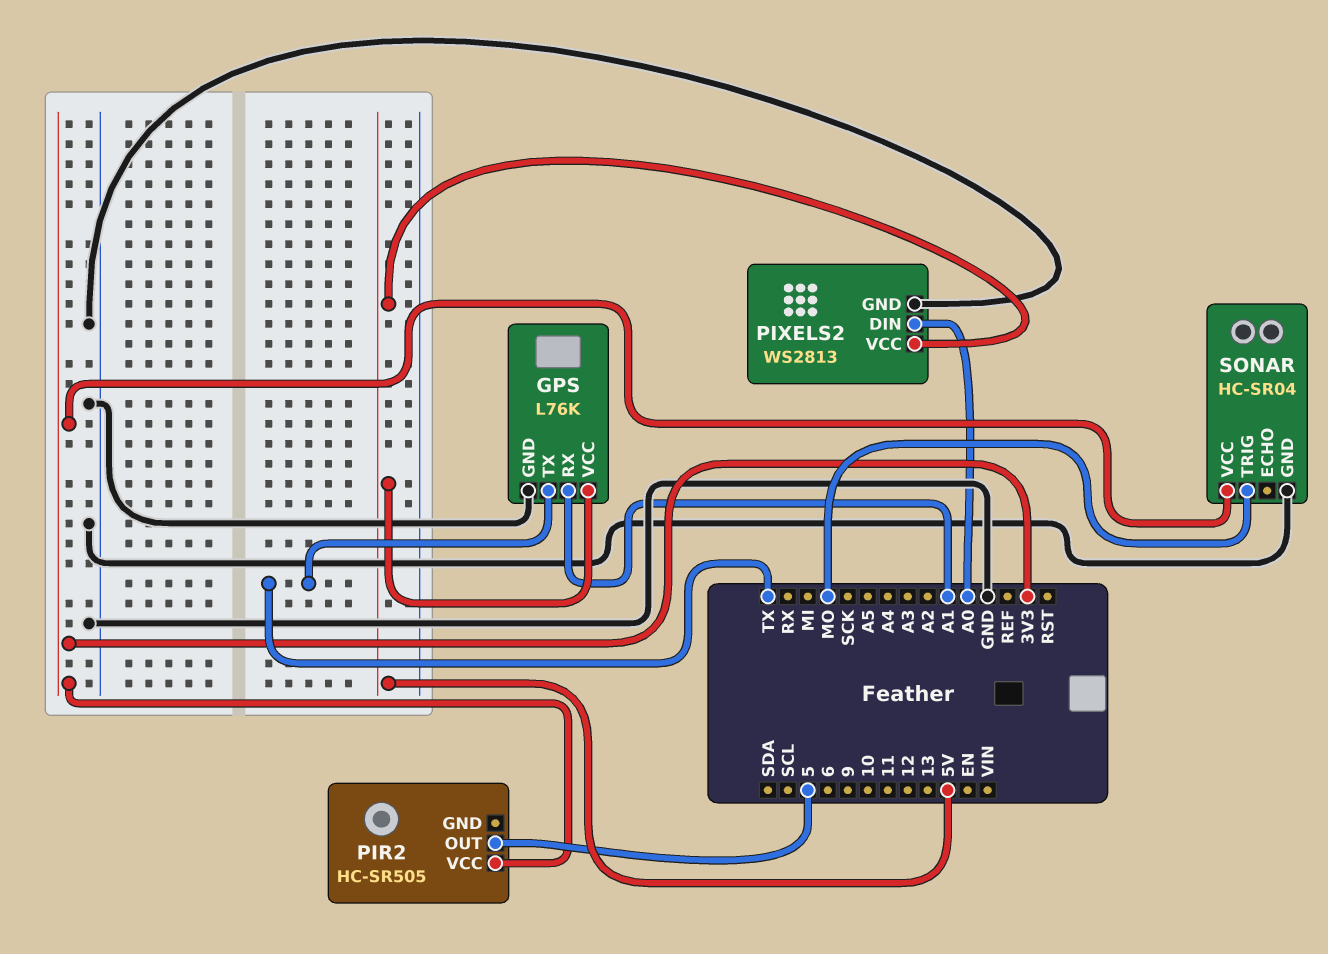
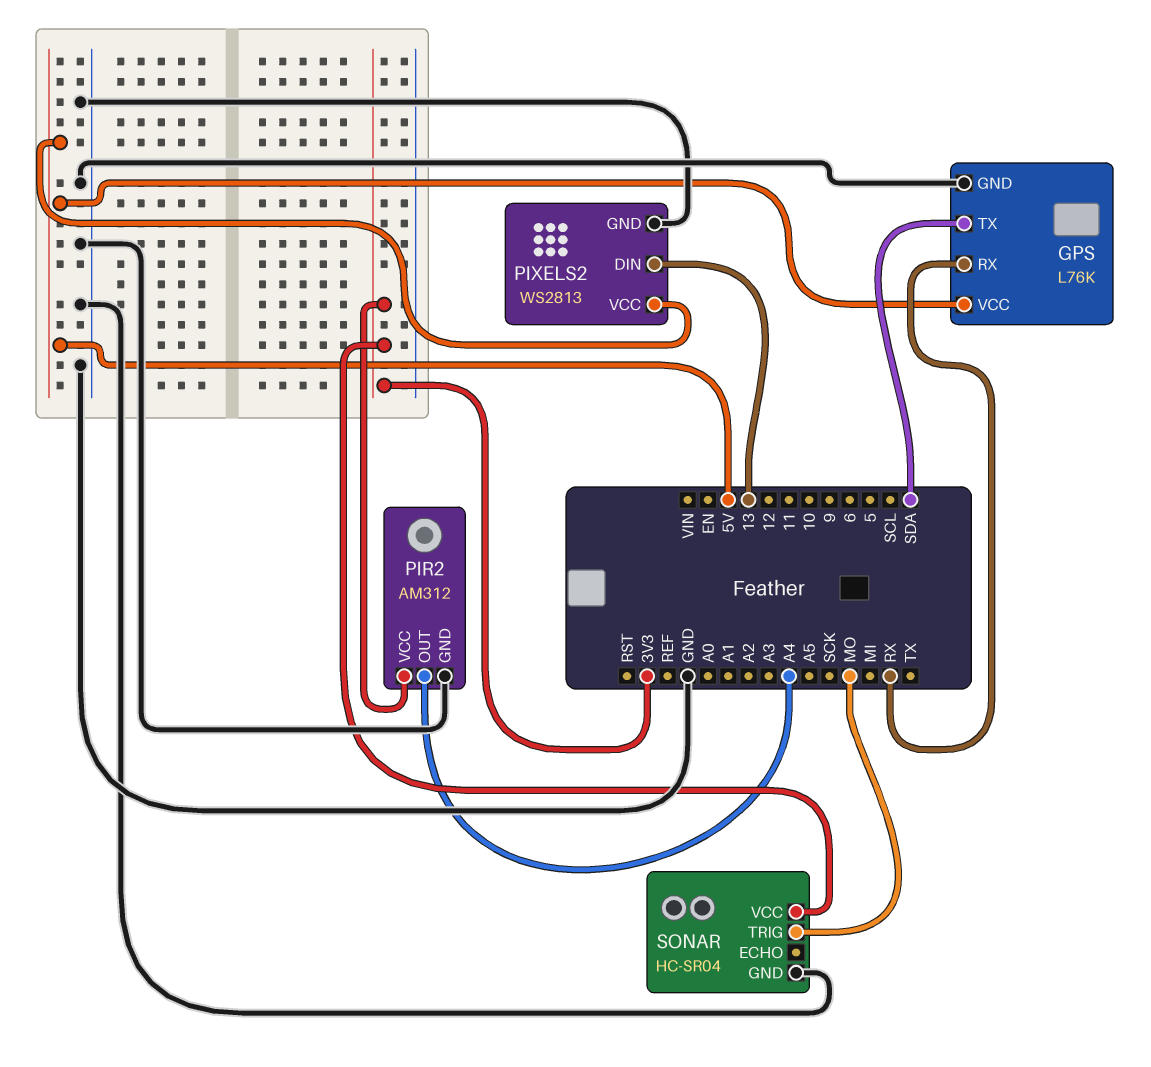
GPS pin RX: A1 -> RX
GPS pin TX: TX -> SDA
PIR2: HC-SR505 -> AM312
PIR2 pin GND: none -> GND
PIR2 pin OUT: 5 -> A4
PIXELS2 pin DIN: A0 -> 13

